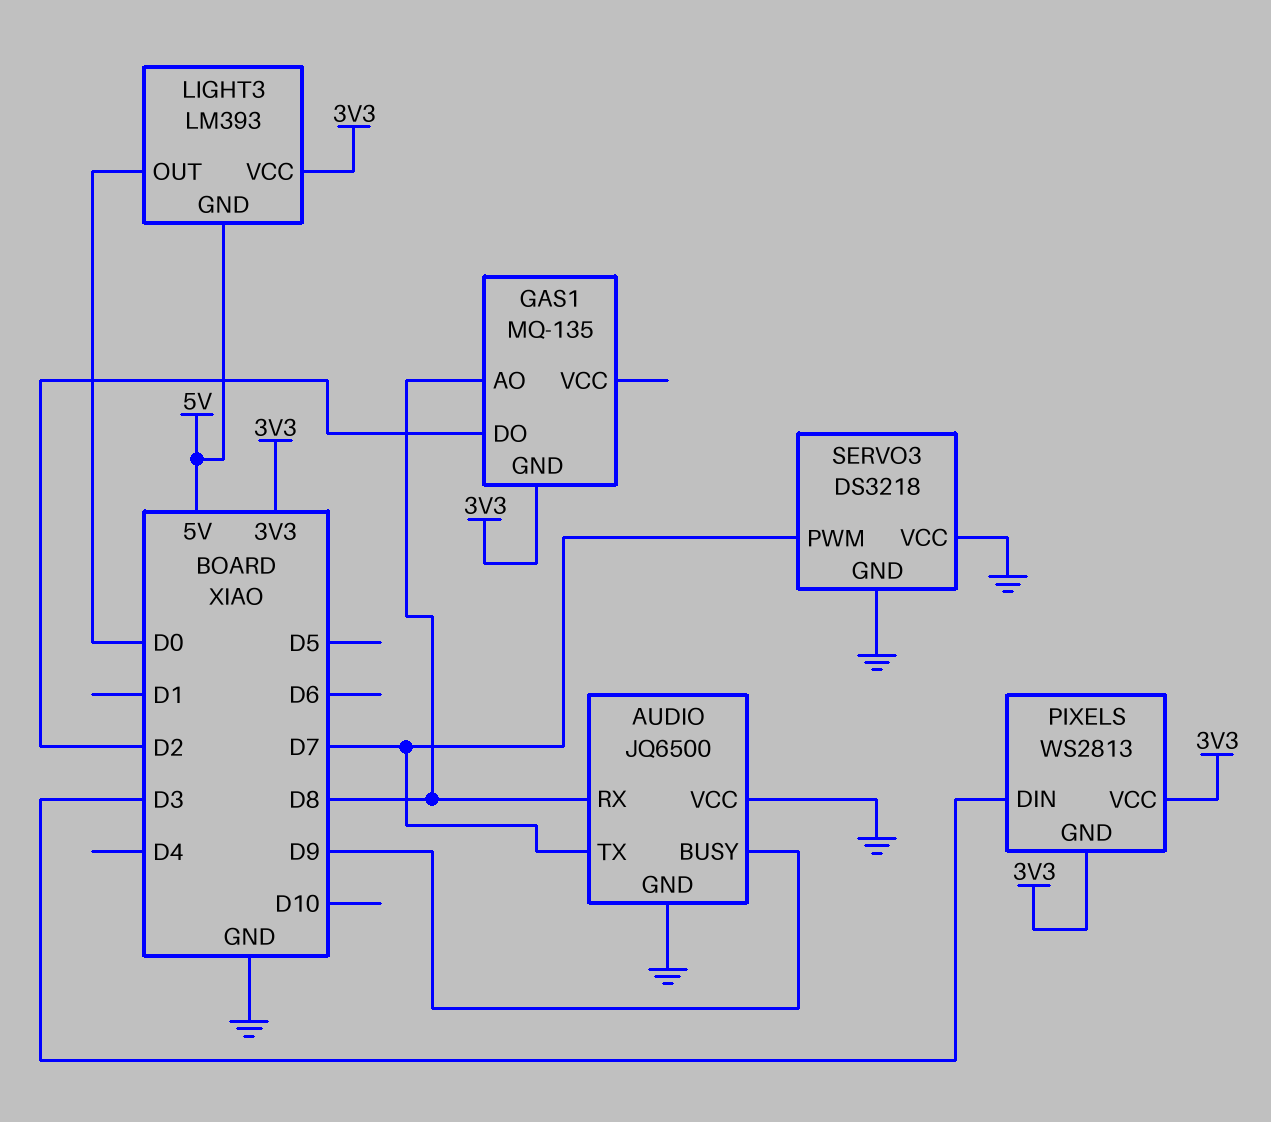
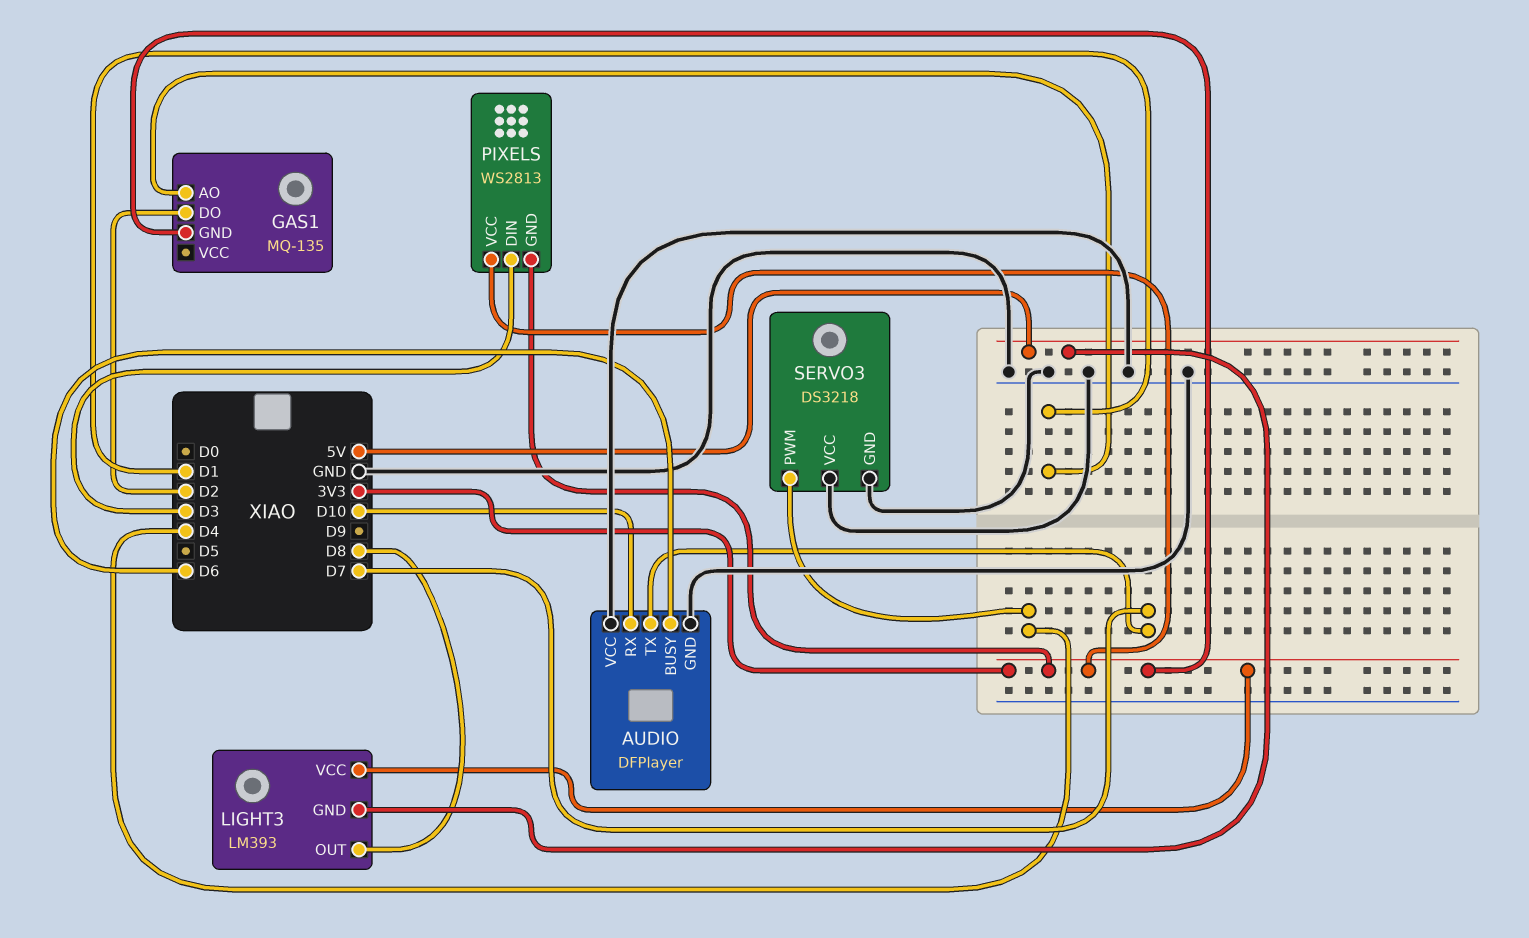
AUDIO: JQ6500 -> DFPlayer
AUDIO pin BUSY: D9 -> D6
AUDIO pin RX: D8 -> D10
GAS1 pin AO: D8 -> D1
LIGHT3 pin OUT: D0 -> D8
SERVO3 pin PWM: D7 -> D4

